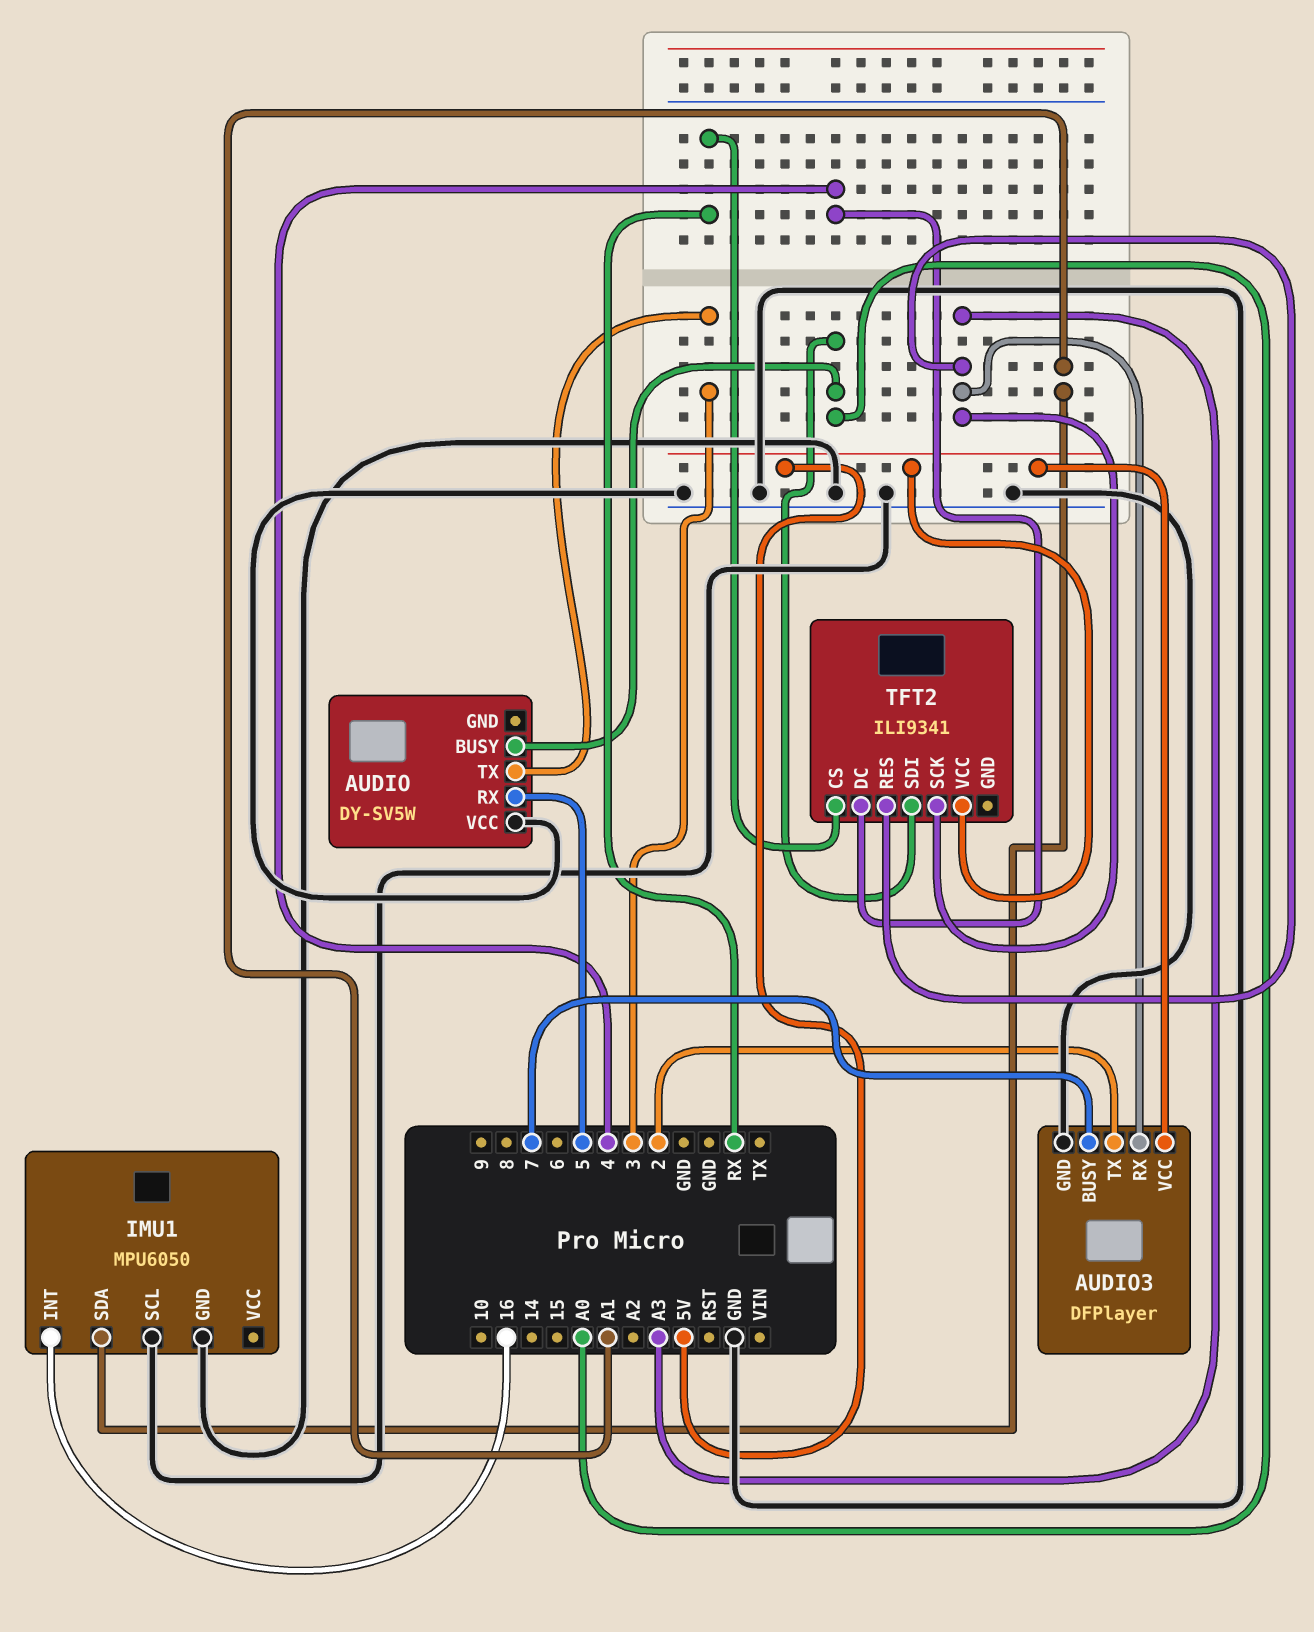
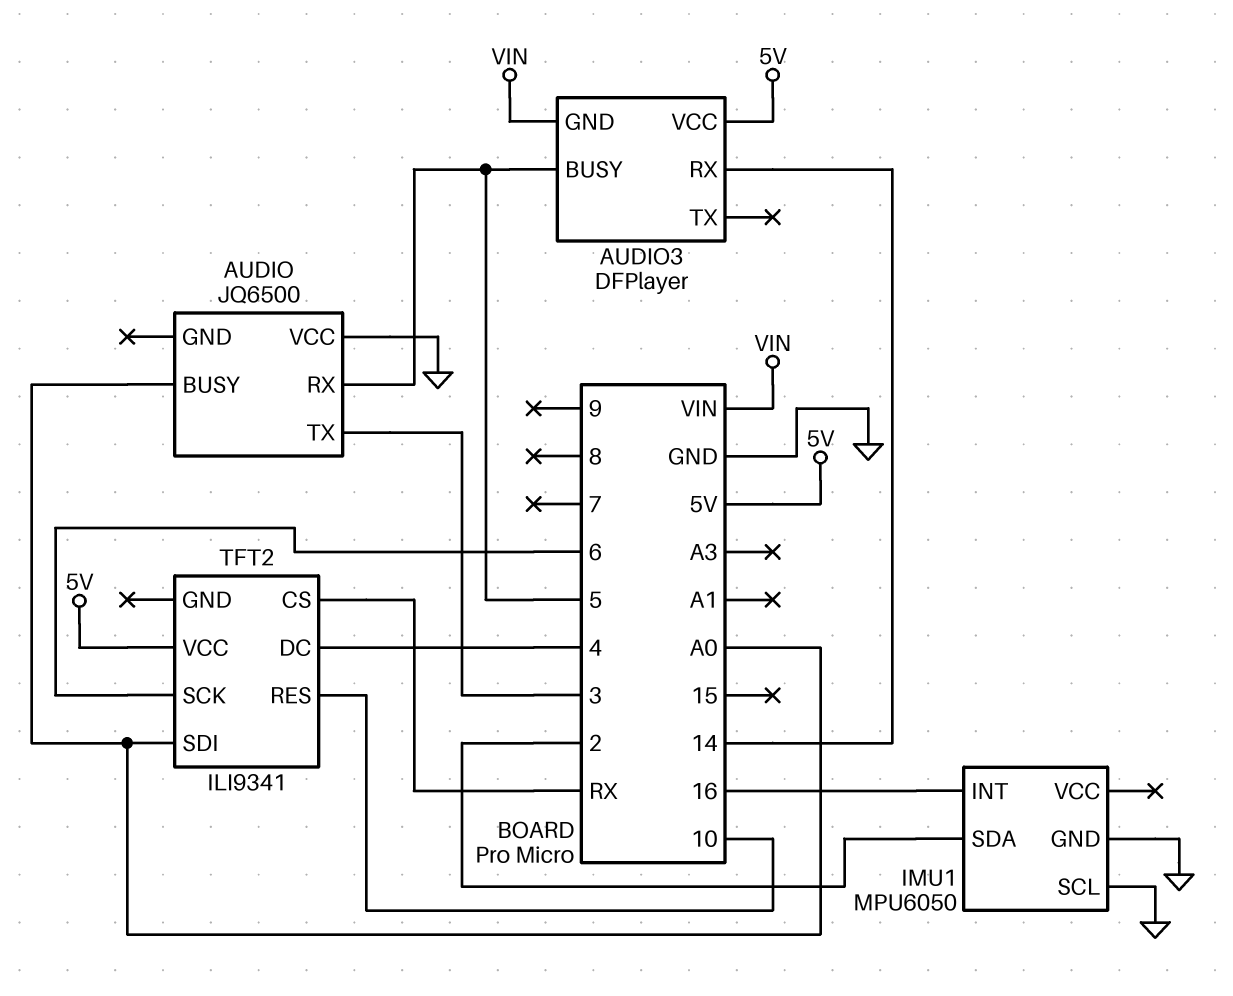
AUDIO: DY-SV5W -> JQ6500
AUDIO3 pin BUSY: 7 -> 5
AUDIO3 pin GND: GND -> VIN
AUDIO3 pin RX: A3 -> 14
AUDIO3 pin TX: 2 -> none
IMU1 pin SDA: A1 -> 2
TFT2 pin RES: A3 -> 10
TFT2 pin SCK: A3 -> 6

